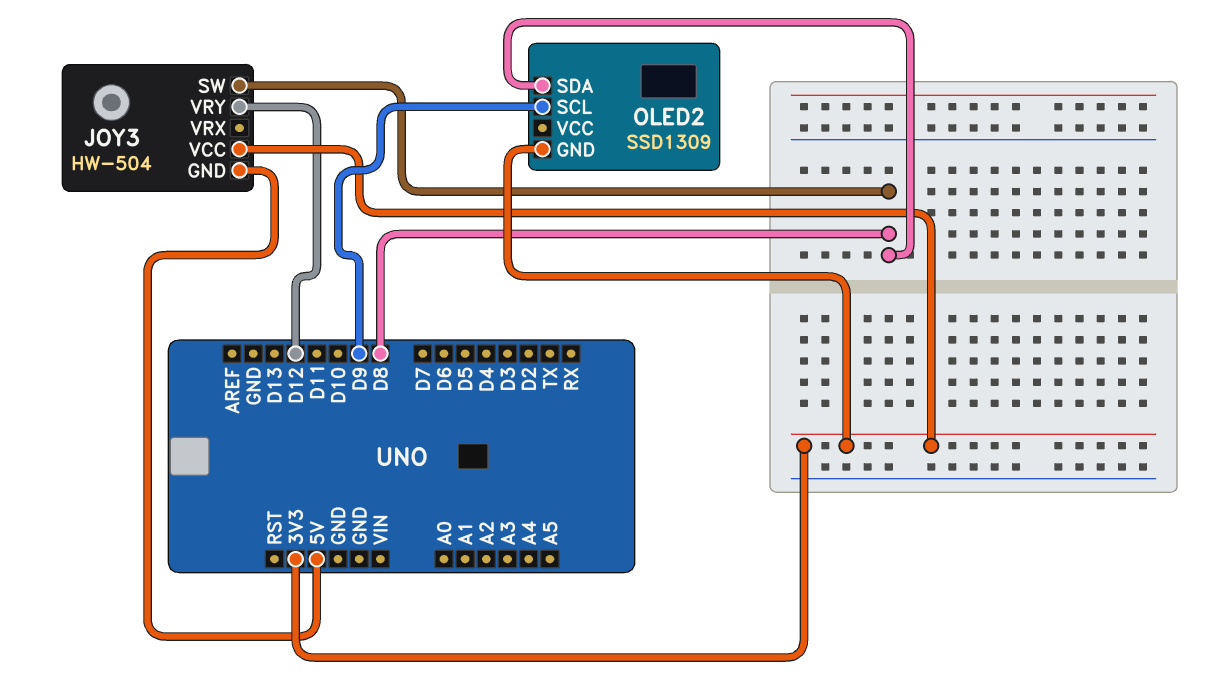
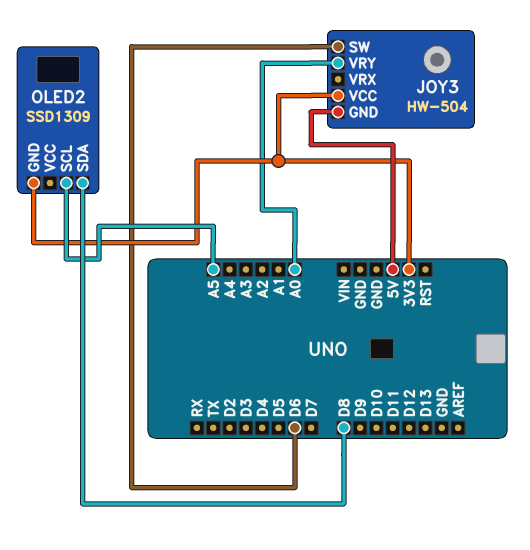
JOY3 pin SW: D8 -> D6
JOY3 pin VRY: D12 -> A0
OLED2 pin SCL: D9 -> A5

